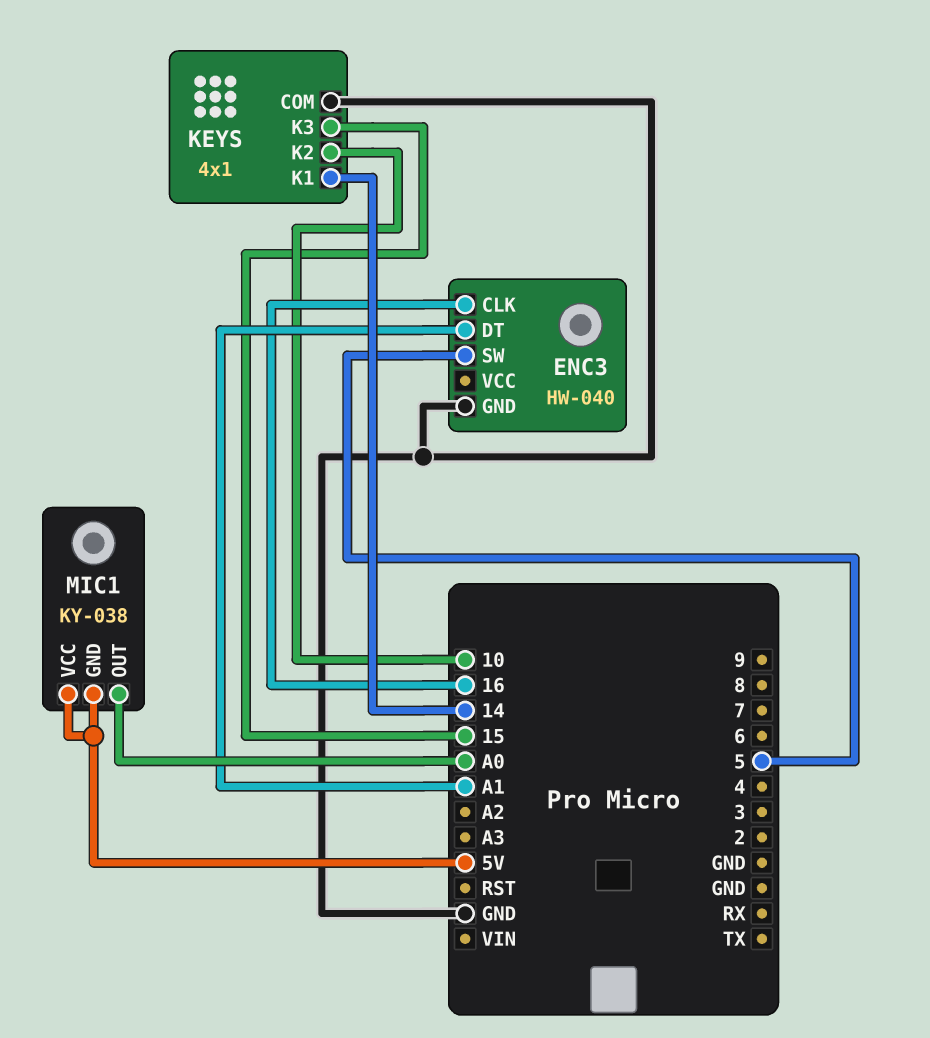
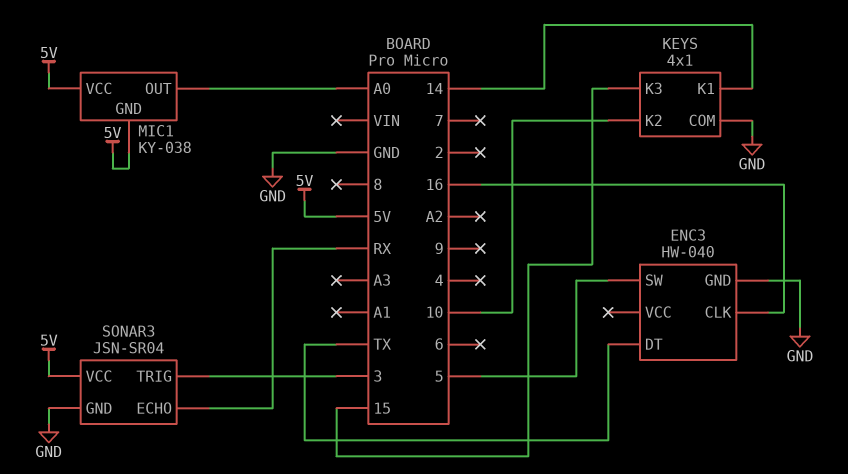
ENC3 pin DT: A1 -> TX
SONAR3: none -> JSN-SR04
SONAR3 pin ECHO: none -> RX
SONAR3 pin GND: none -> GND
SONAR3 pin TRIG: none -> 3
SONAR3 pin VCC: none -> 5V

